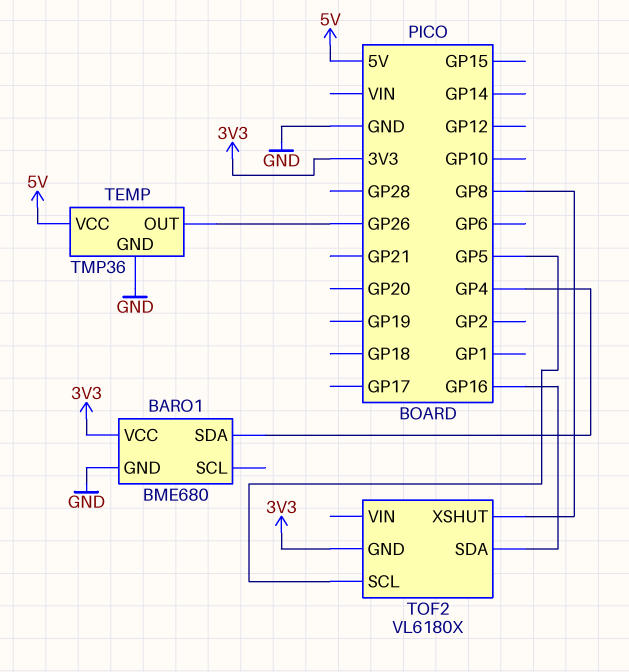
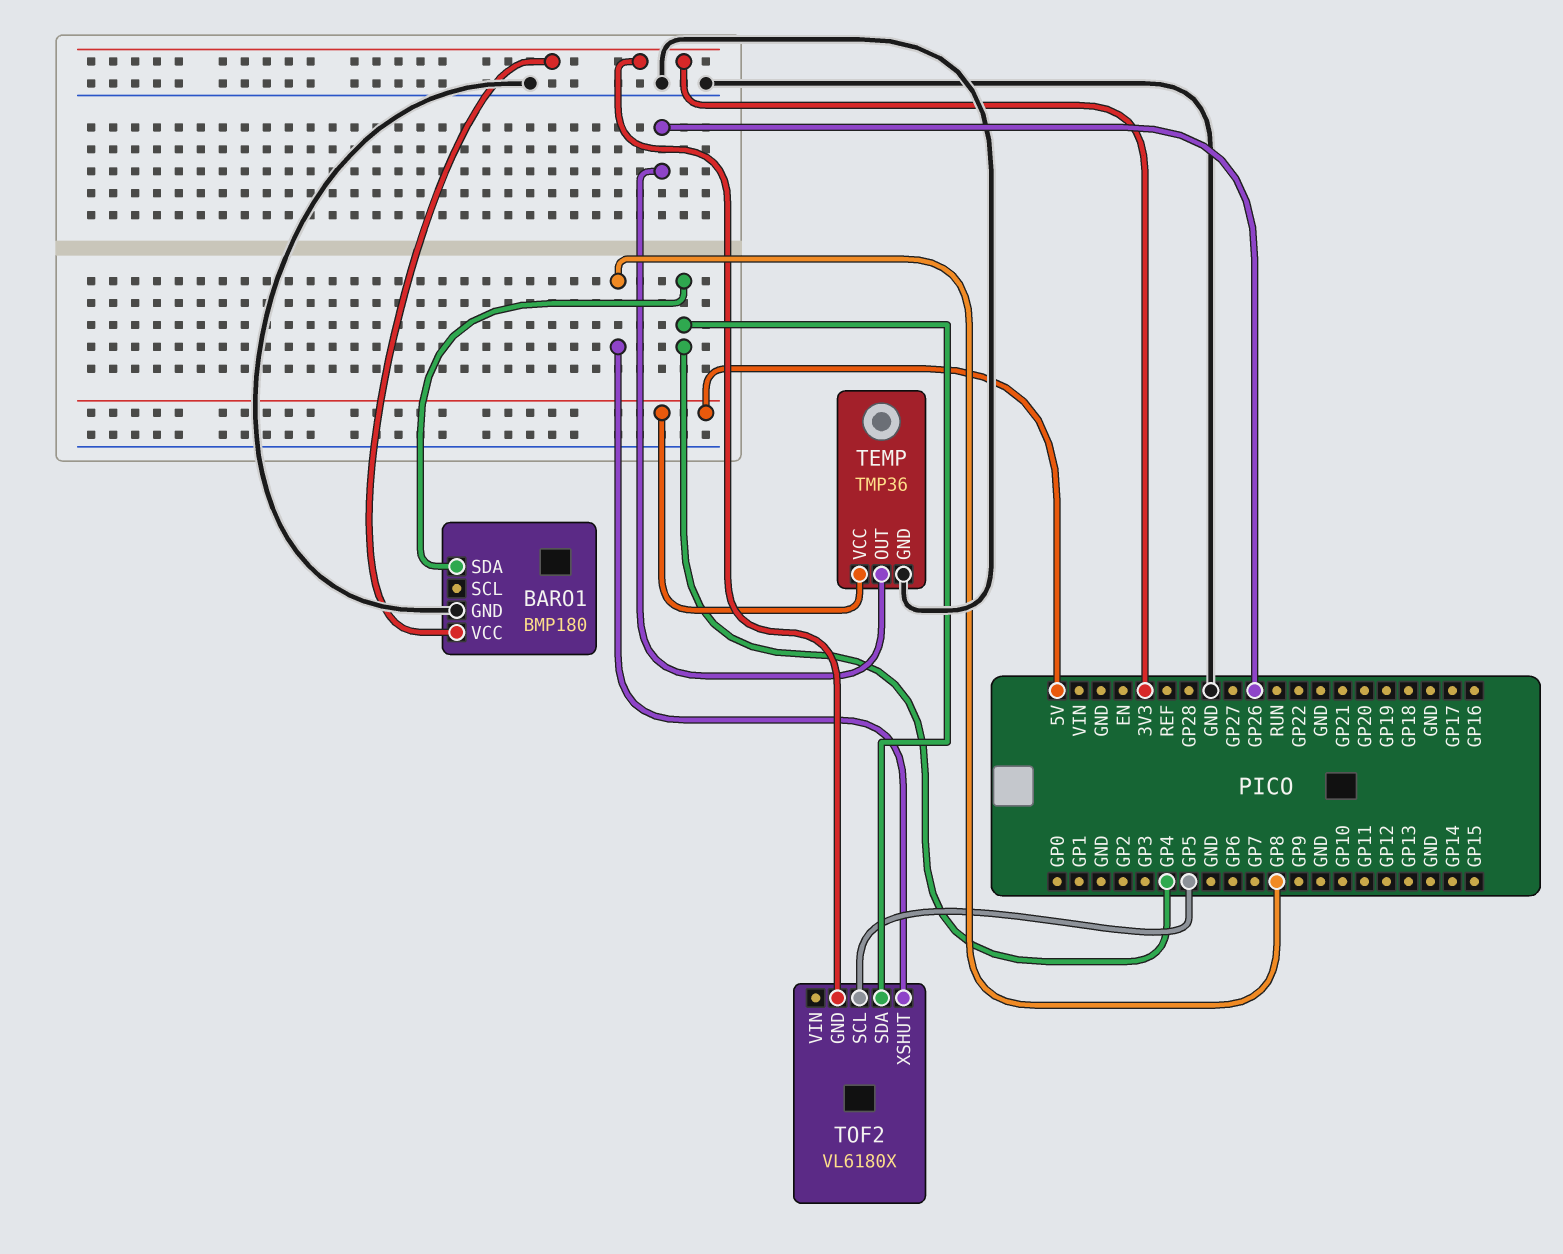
BARO1: BME680 -> BMP180
TOF2 pin SDA: GP16 -> GP4

